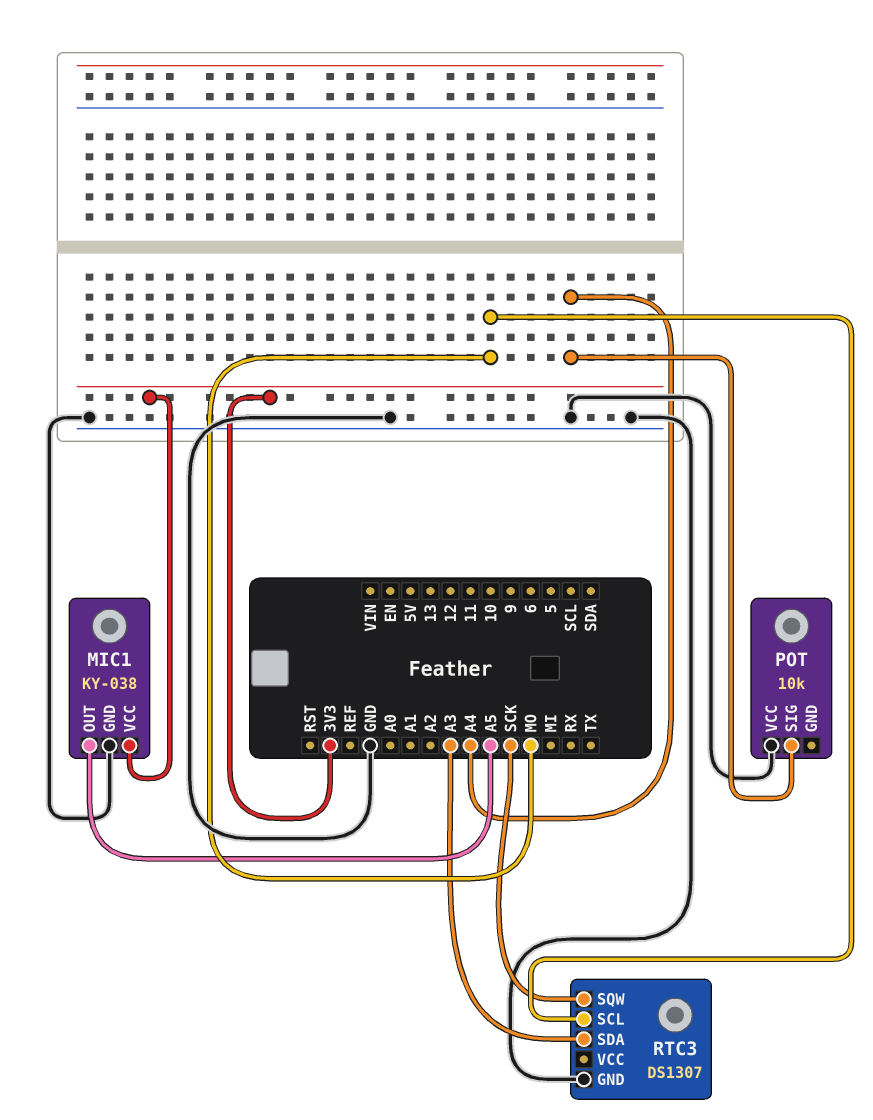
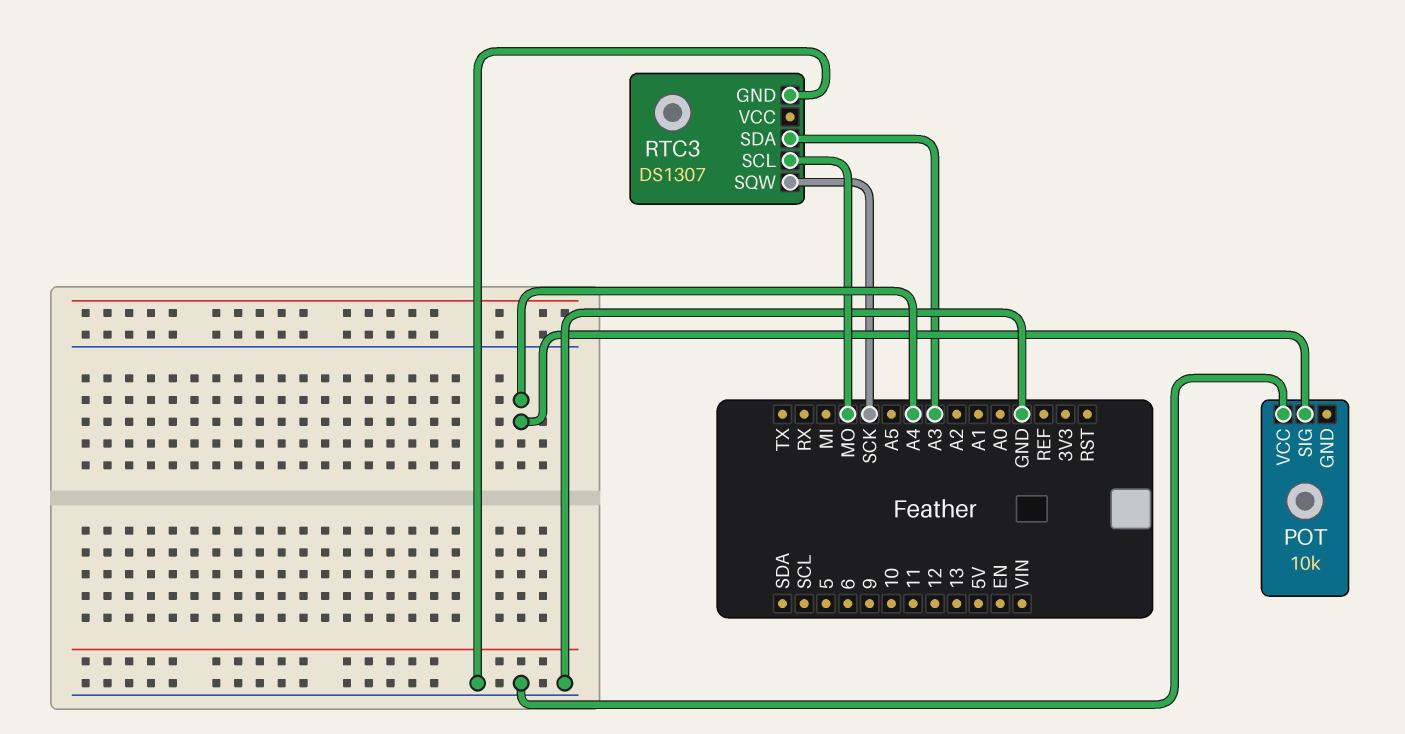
MIC1: KY-038 -> none
MIC1 pin GND: GND -> none
MIC1 pin OUT: A5 -> none
MIC1 pin VCC: 3V3 -> none

